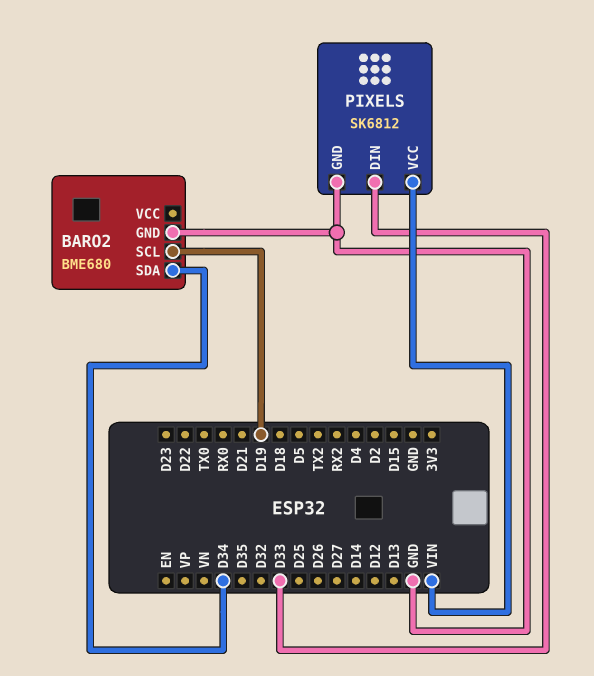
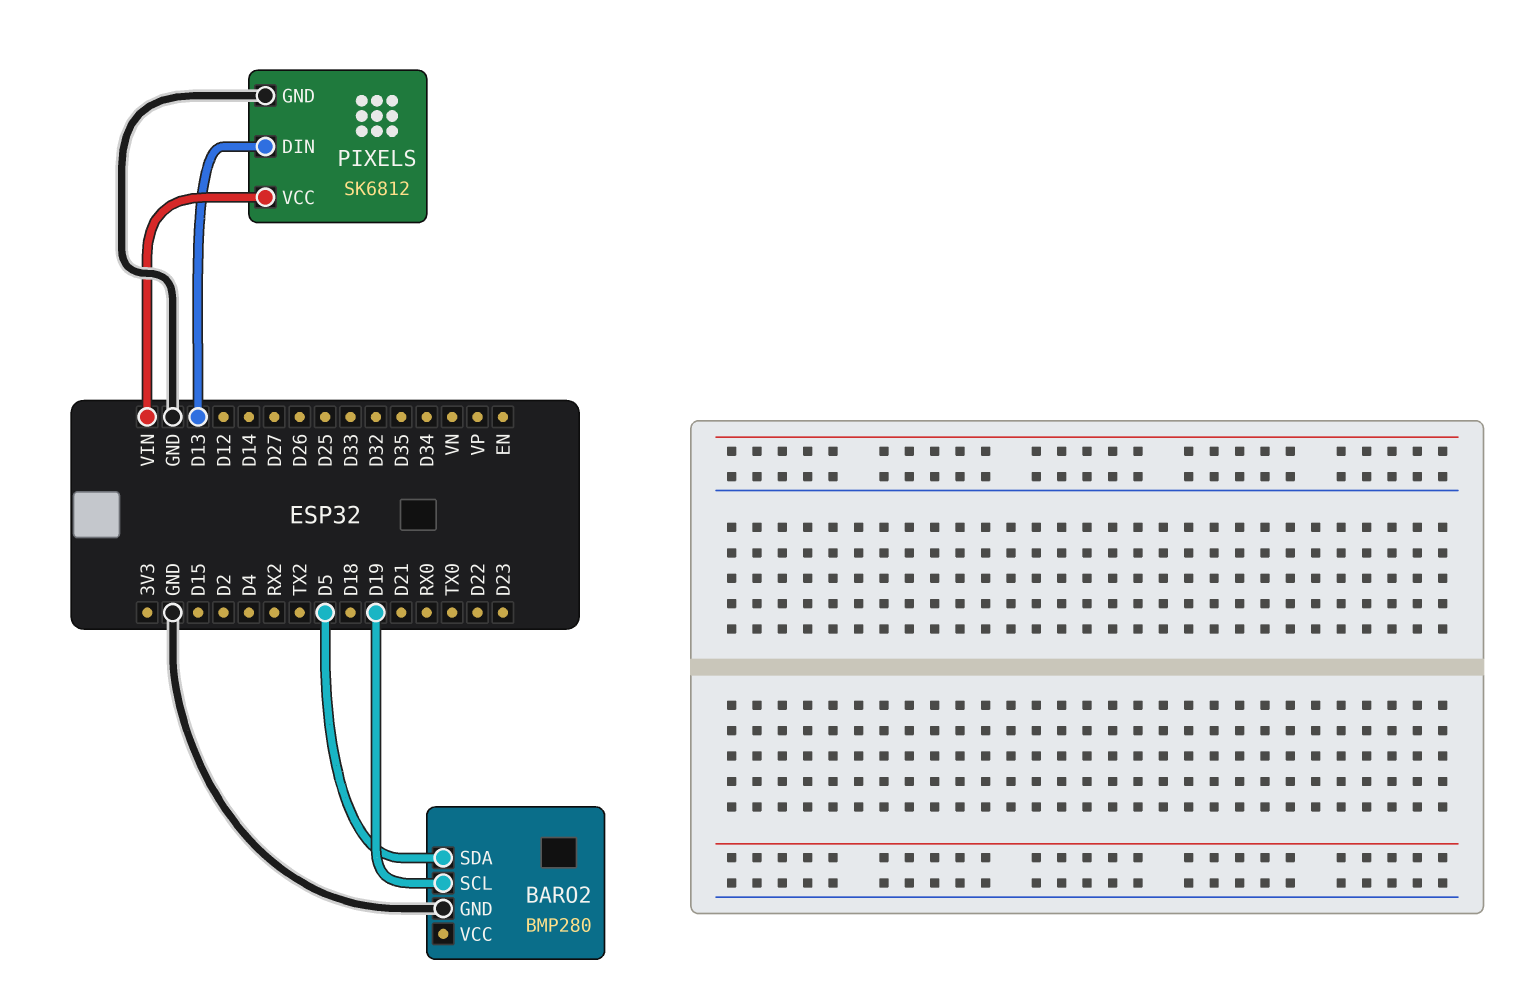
BARO2: BME680 -> BMP280
BARO2 pin SDA: D34 -> D5
PIXELS pin DIN: D33 -> D13

